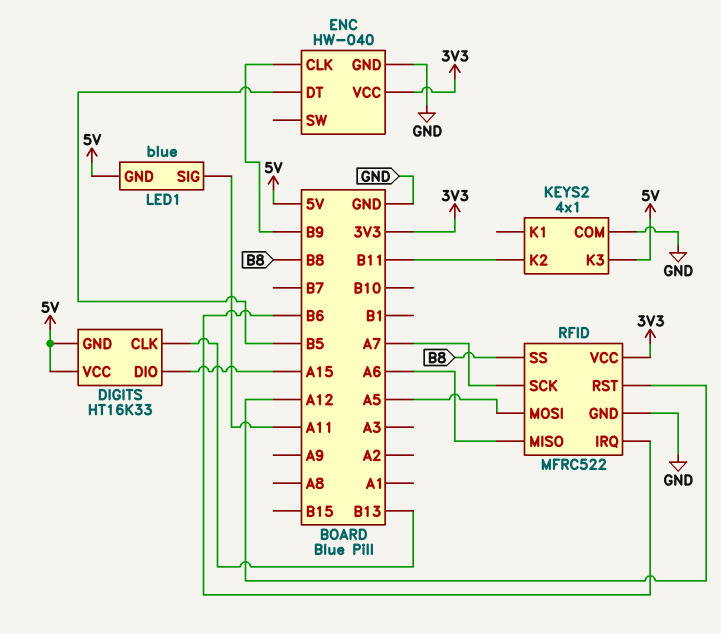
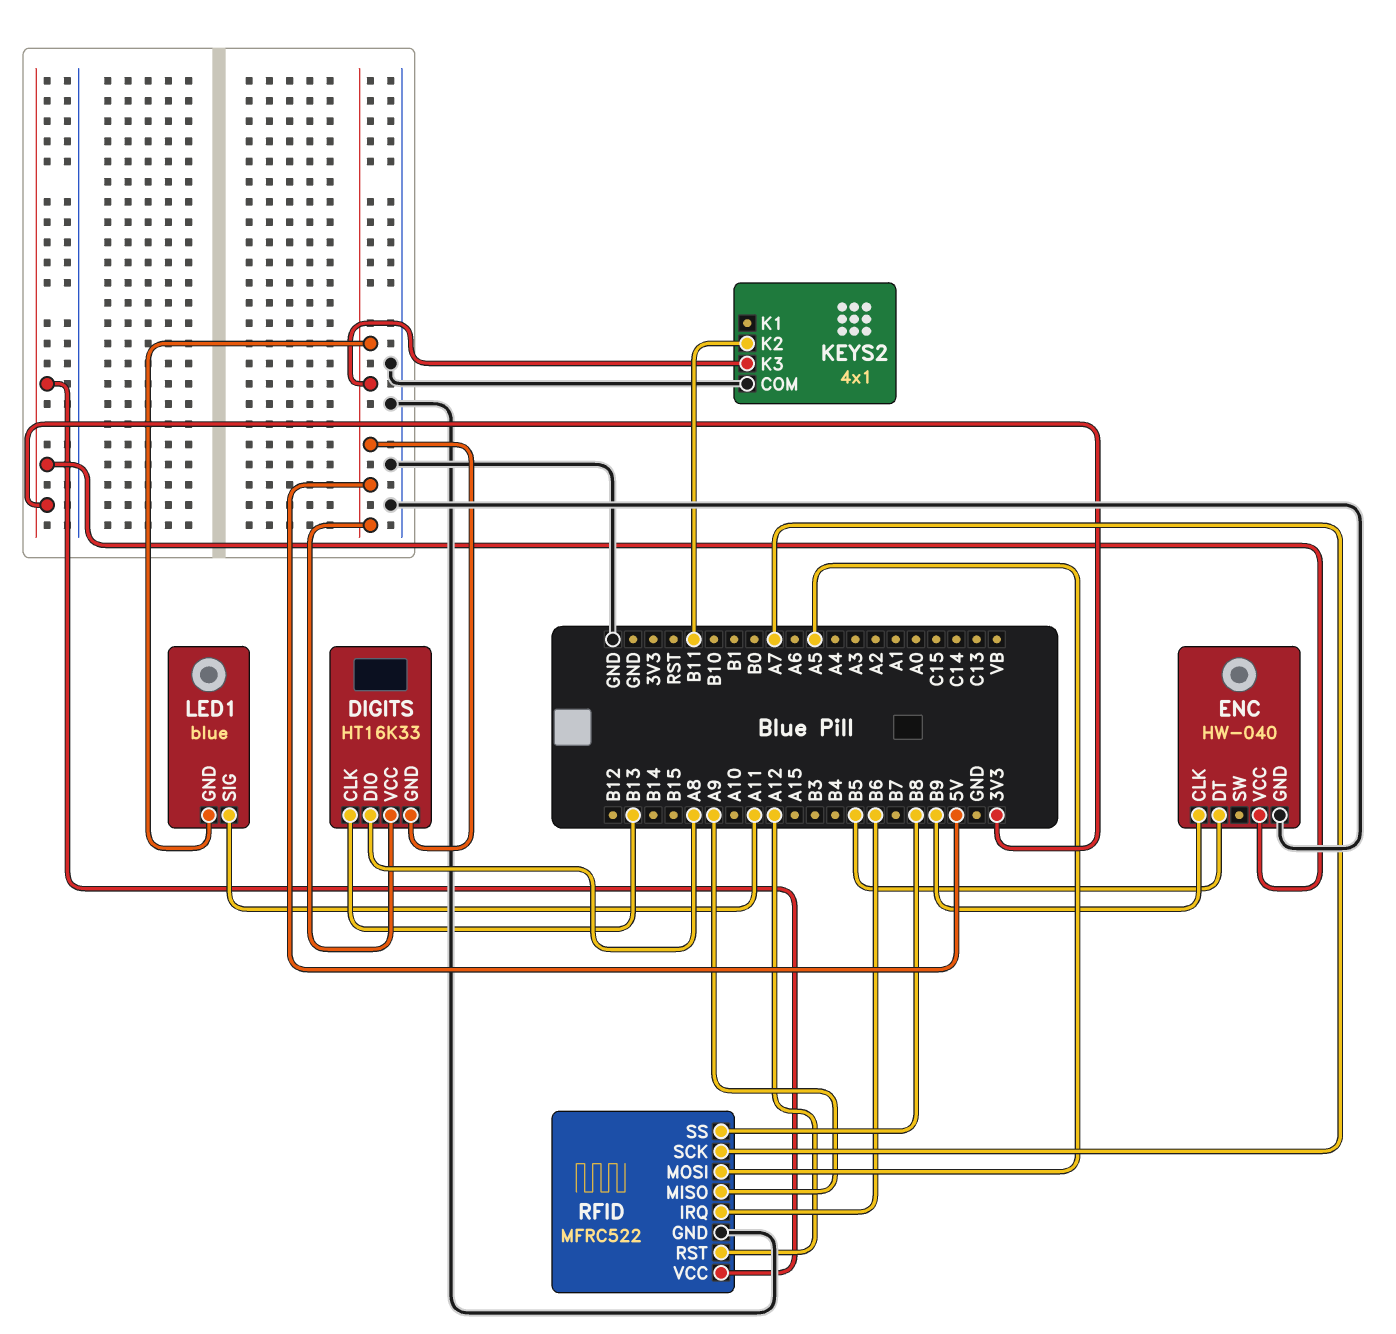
DIGITS pin DIO: A15 -> A8
RFID pin MISO: A6 -> A9

